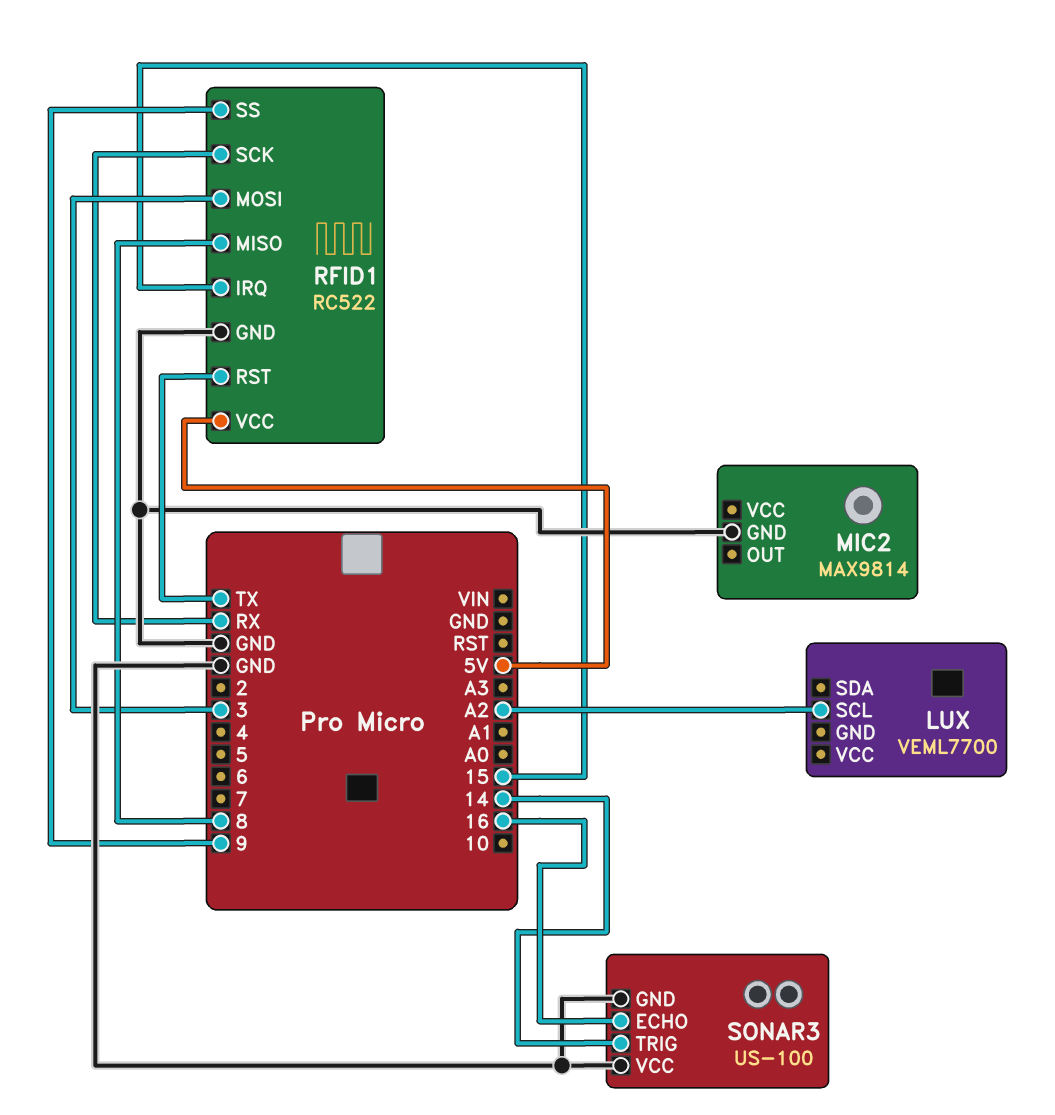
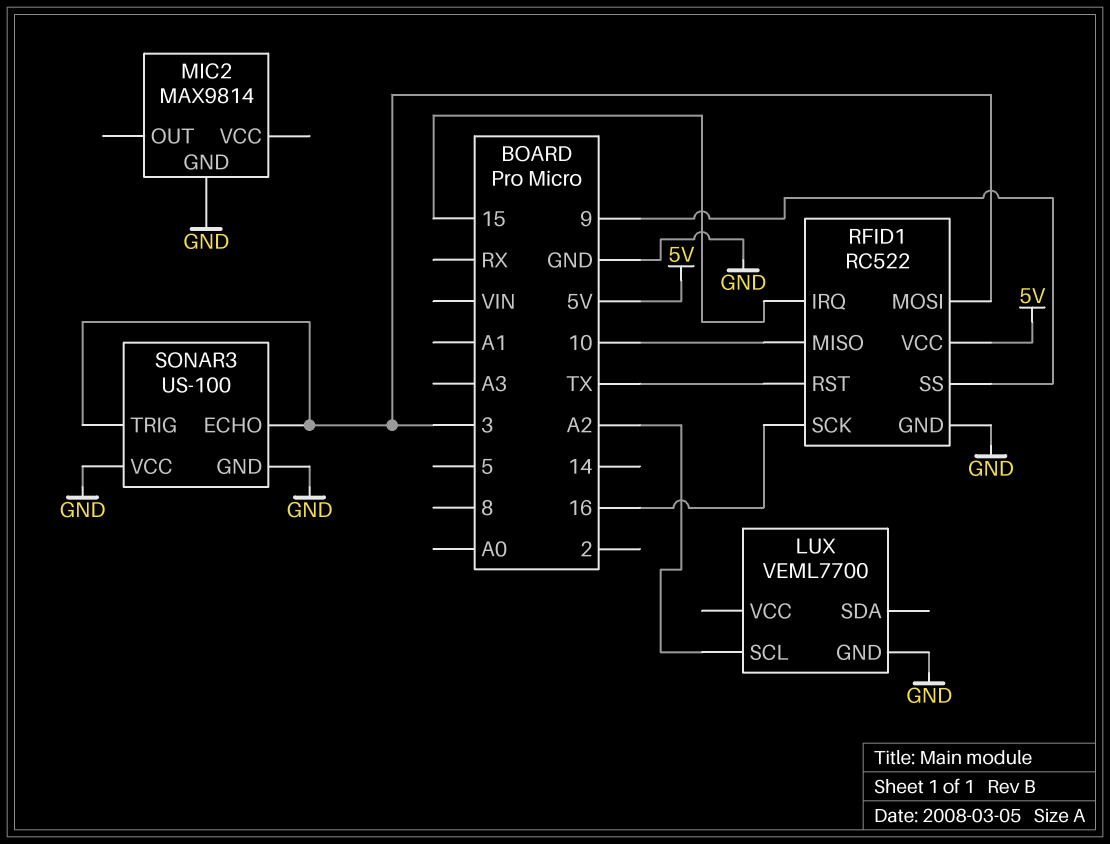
LUX pin GND: none -> GND
RFID1 pin MISO: 8 -> 10
RFID1 pin SCK: RX -> 16
SONAR3 pin ECHO: 16 -> 3
SONAR3 pin TRIG: 14 -> 3

